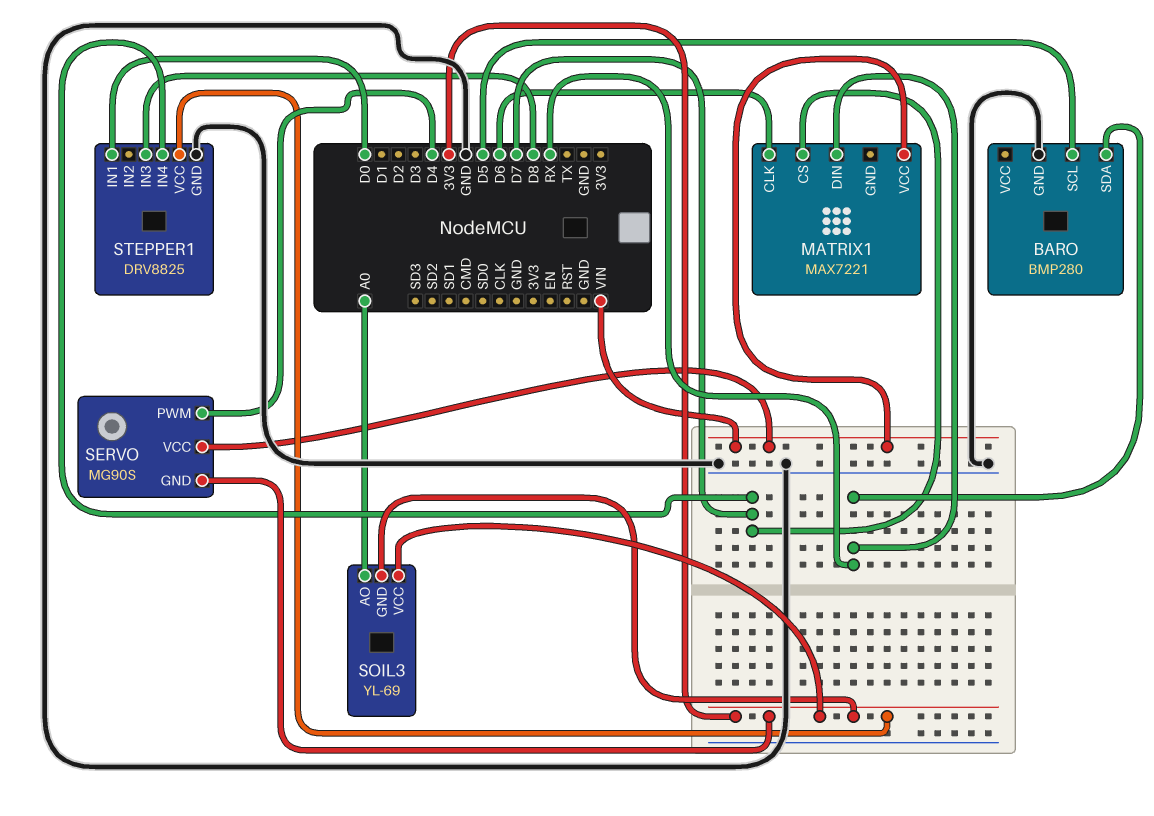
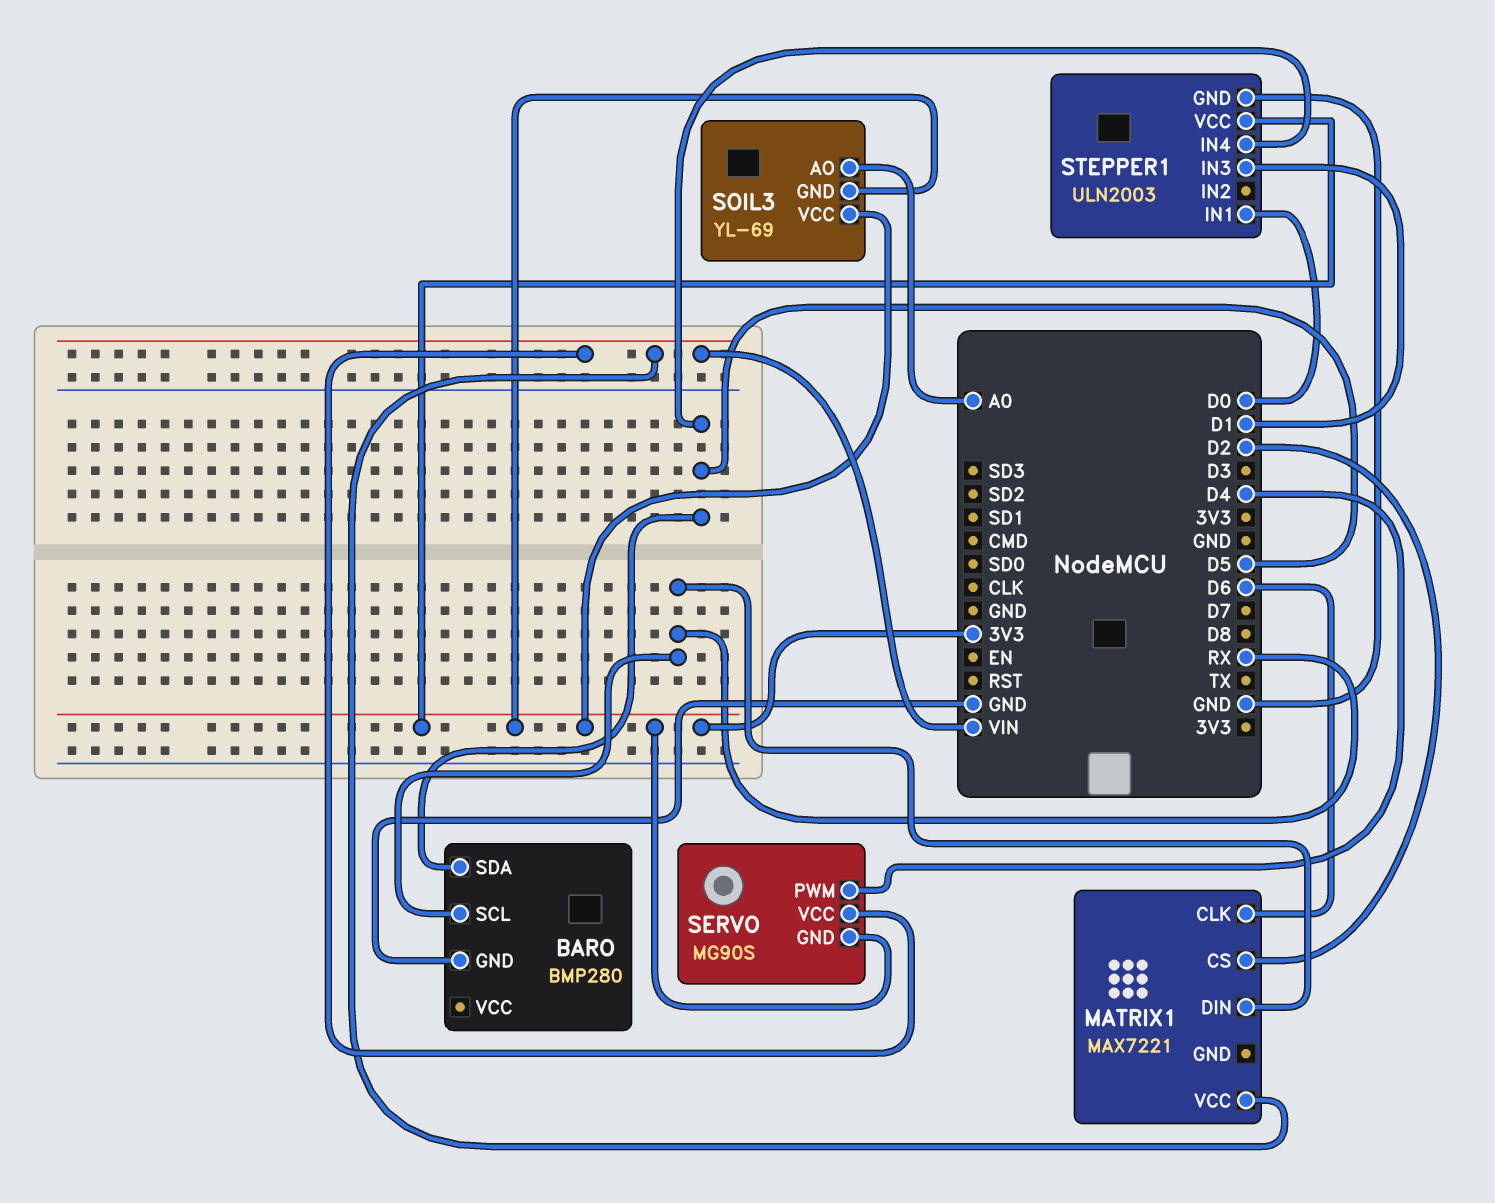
BARO pin SCL: D5 -> RX
BARO pin SDA: RX -> D5
MATRIX1 pin CS: D7 -> D2
STEPPER1: DRV8825 -> ULN2003
STEPPER1 pin IN3: D8 -> D1
STEPPER1 pin IN4: D7 -> D5

